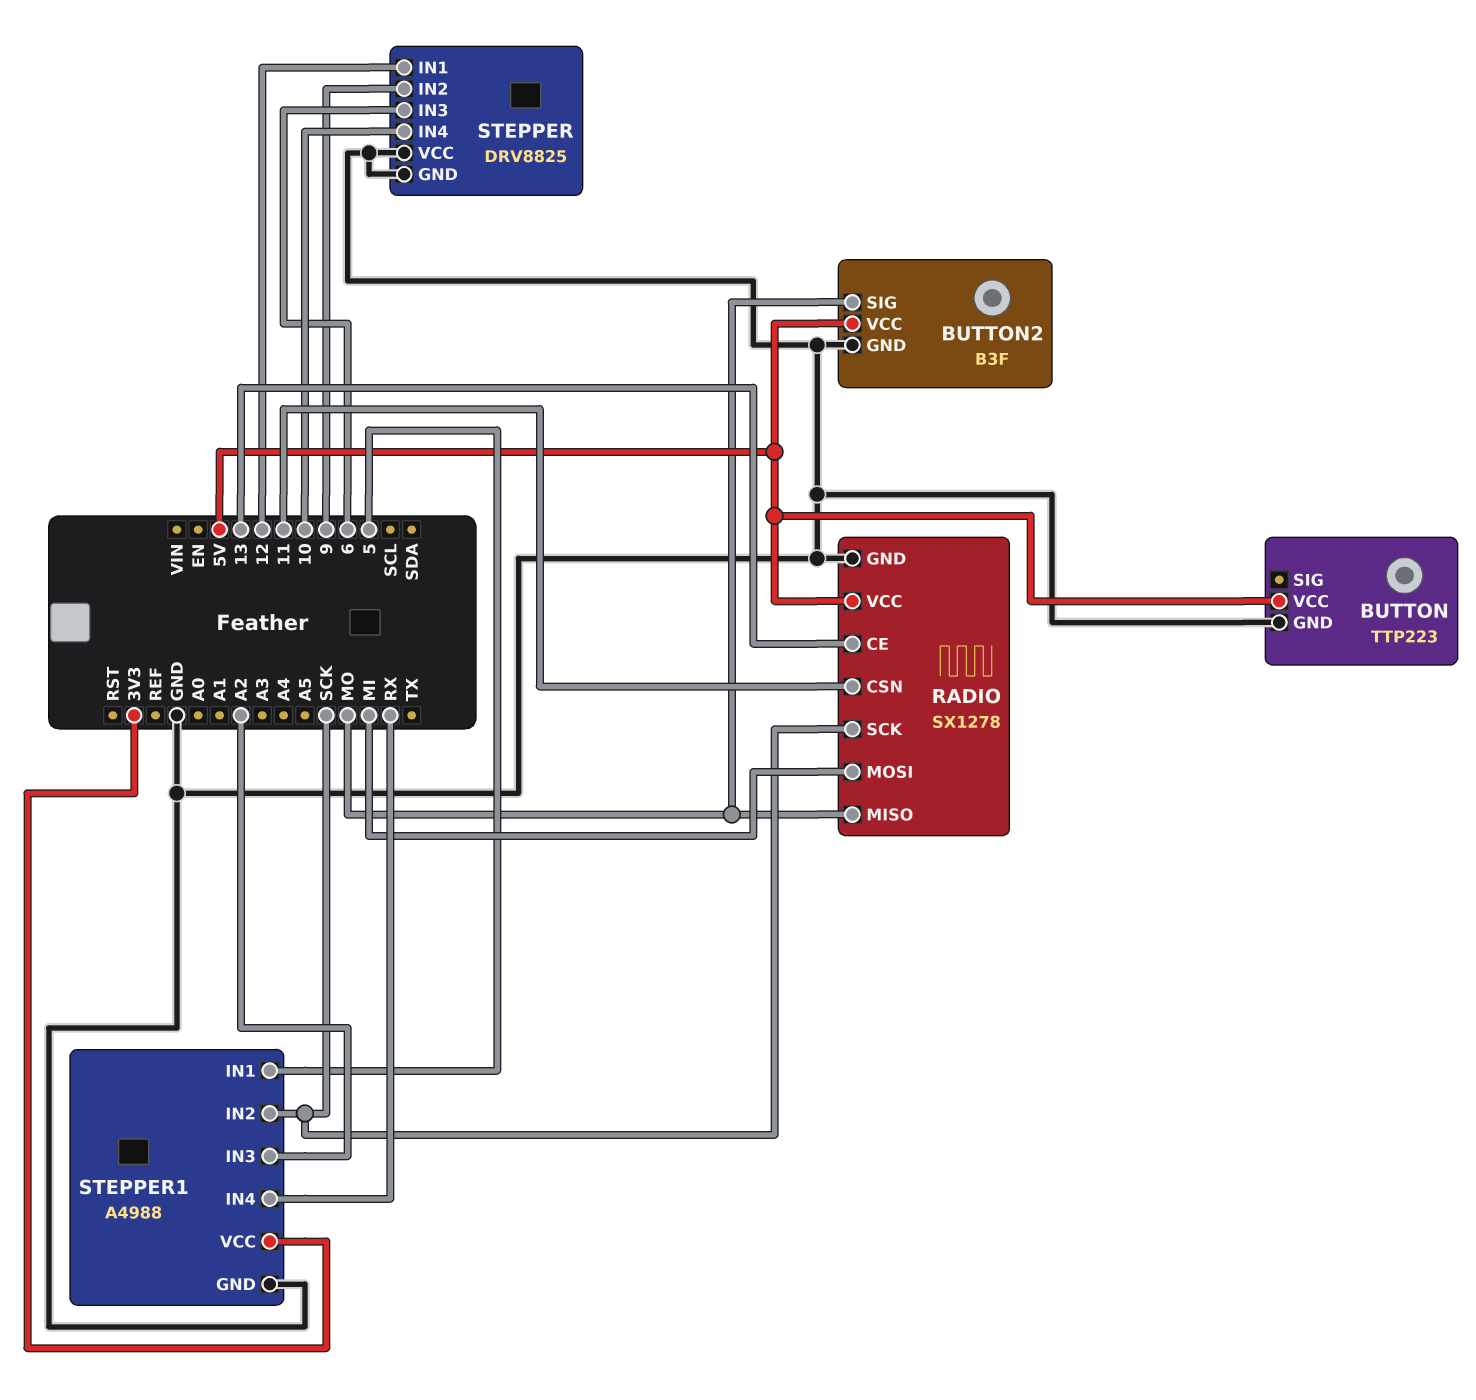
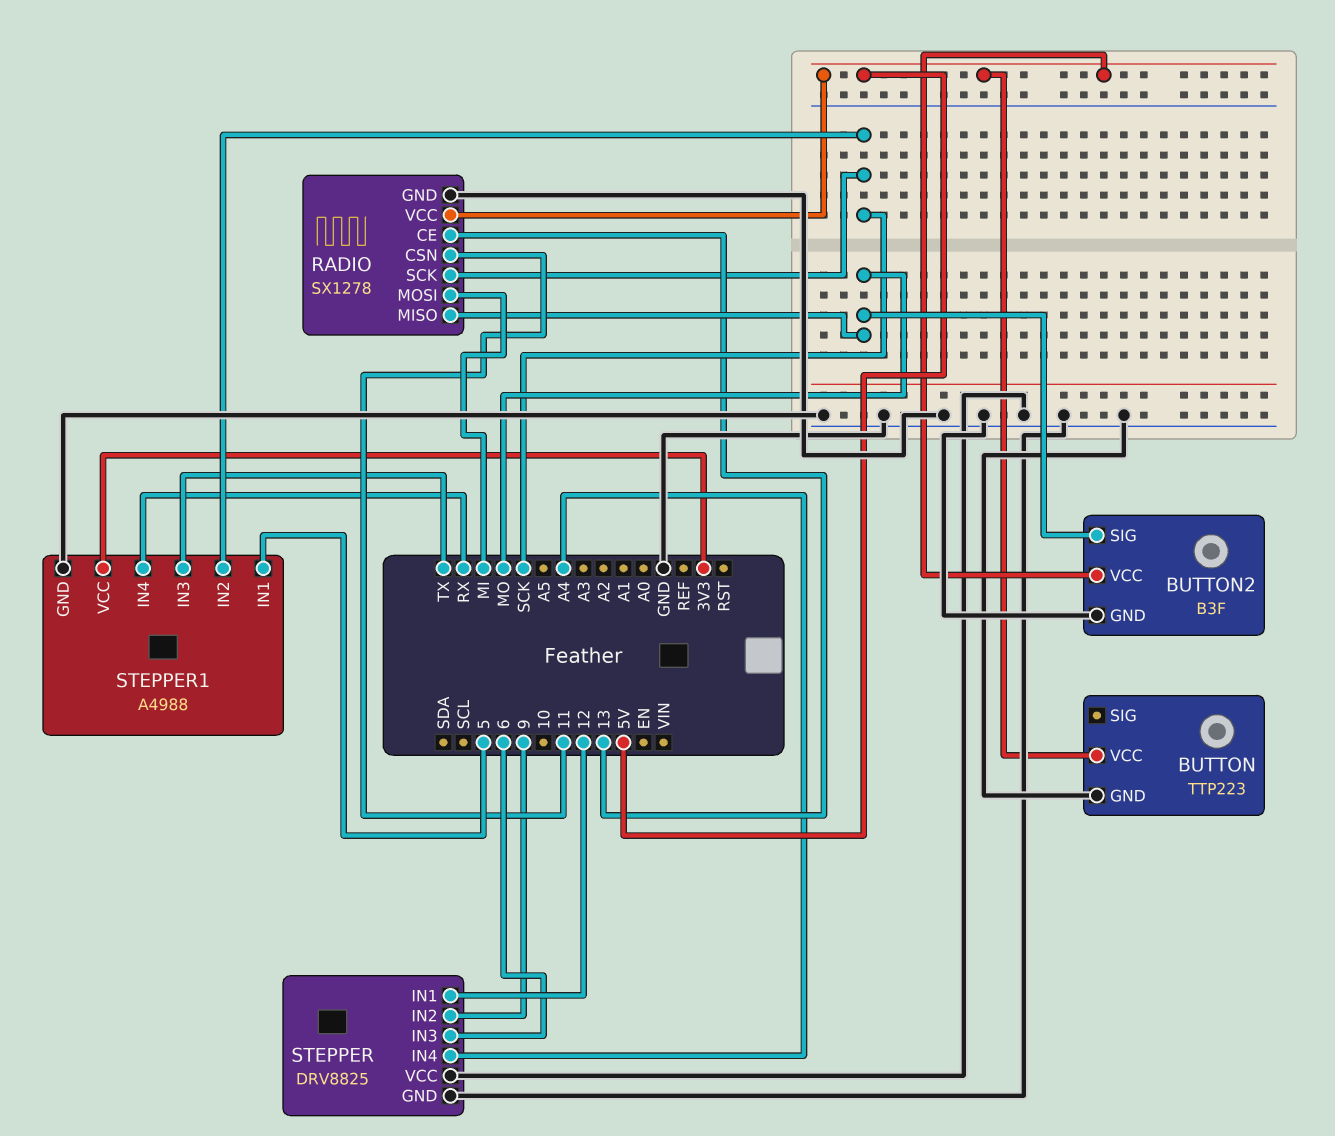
STEPPER pin IN4: 10 -> A4
STEPPER1 pin IN3: A2 -> TX

